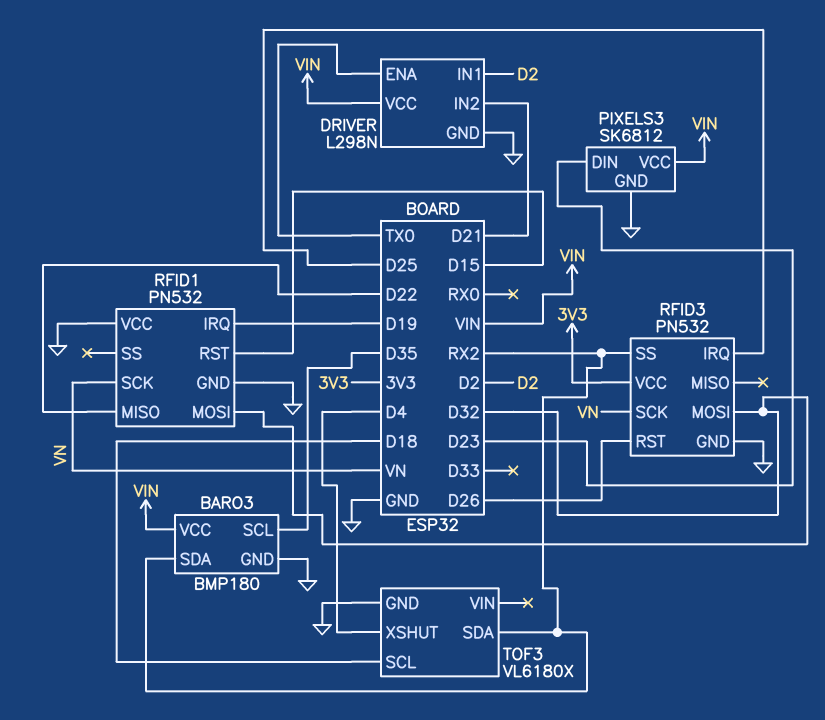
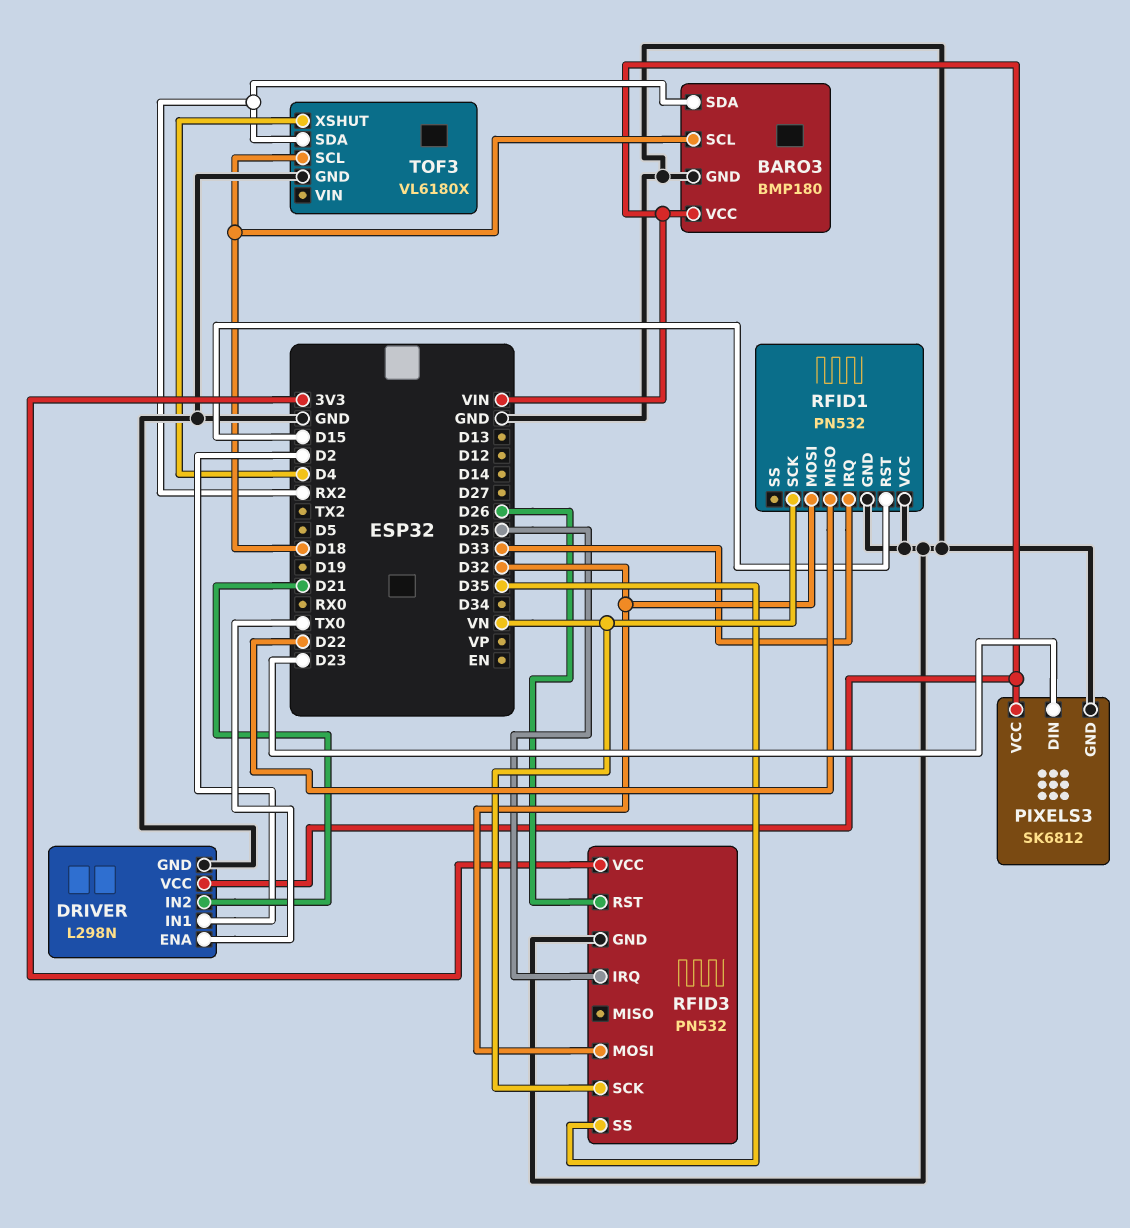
BARO3 pin SCL: D35 -> D18
RFID1 pin IRQ: D19 -> D33
RFID3 pin SS: RX2 -> D35

